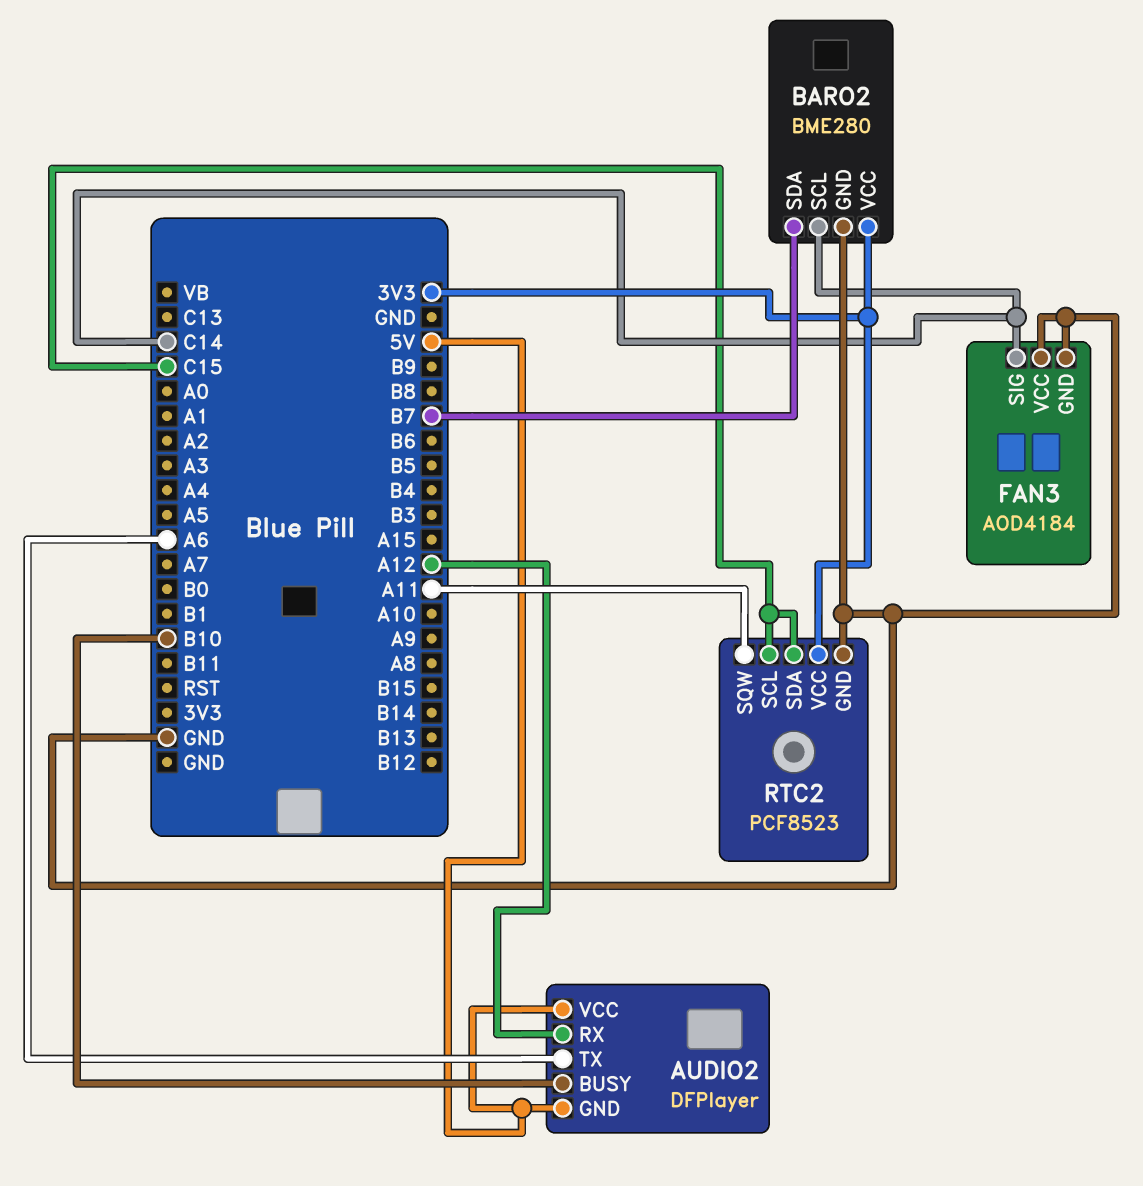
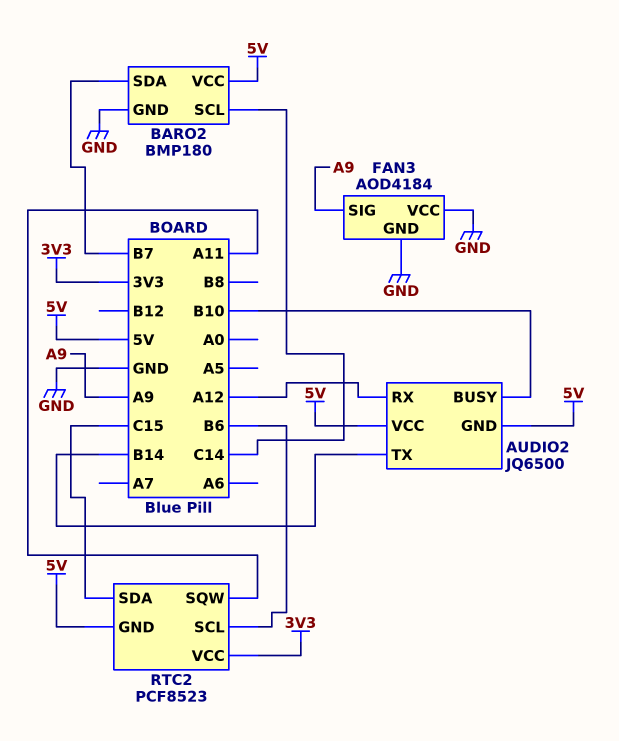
AUDIO2: DFPlayer -> JQ6500
AUDIO2 pin TX: A6 -> B14
BARO2: BME280 -> BMP180
BARO2 pin VCC: 3V3 -> 5V
FAN3 pin SIG: C14 -> A9
RTC2 pin GND: GND -> 5V
RTC2 pin SCL: C15 -> B6

